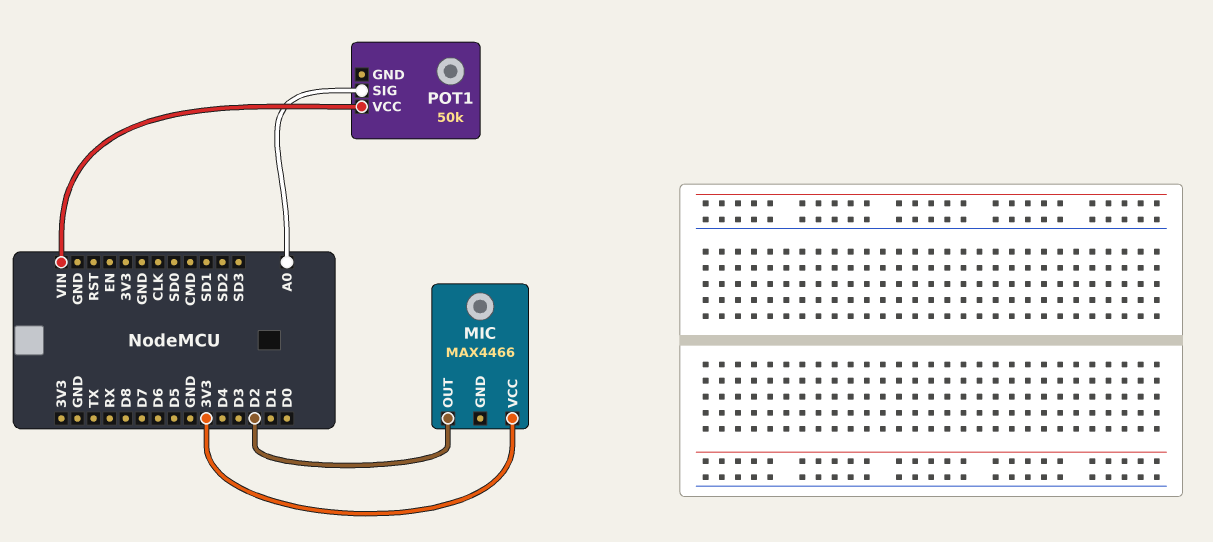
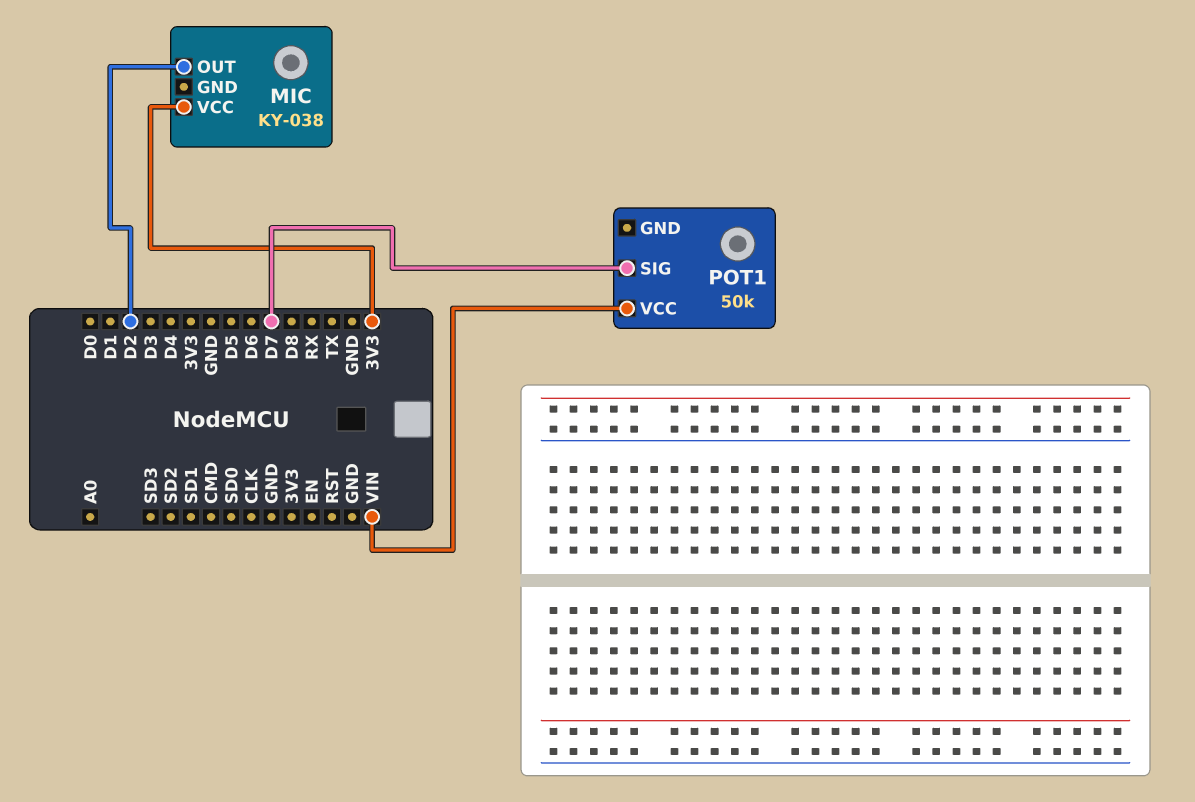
MIC: MAX4466 -> KY-038
POT1 pin SIG: A0 -> D7

